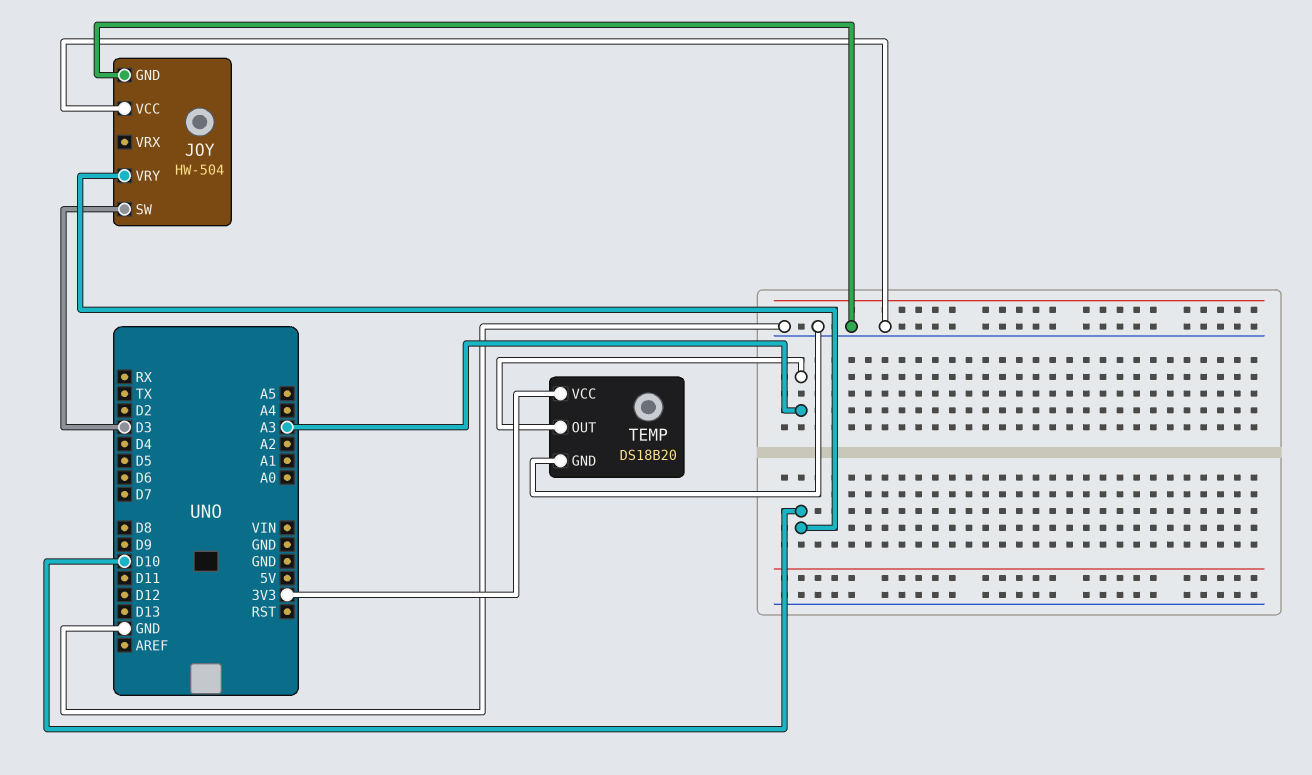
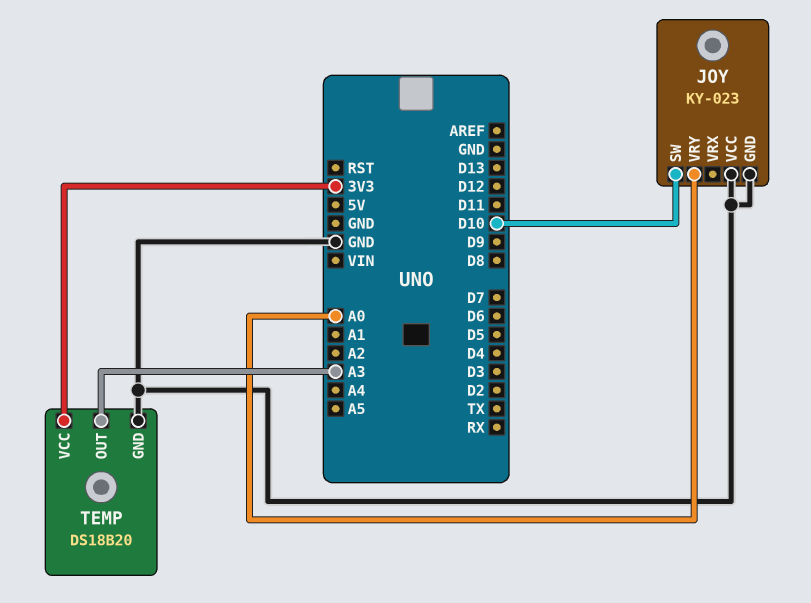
JOY: HW-504 -> KY-023
JOY pin SW: D3 -> D10
JOY pin VRY: D10 -> A0

